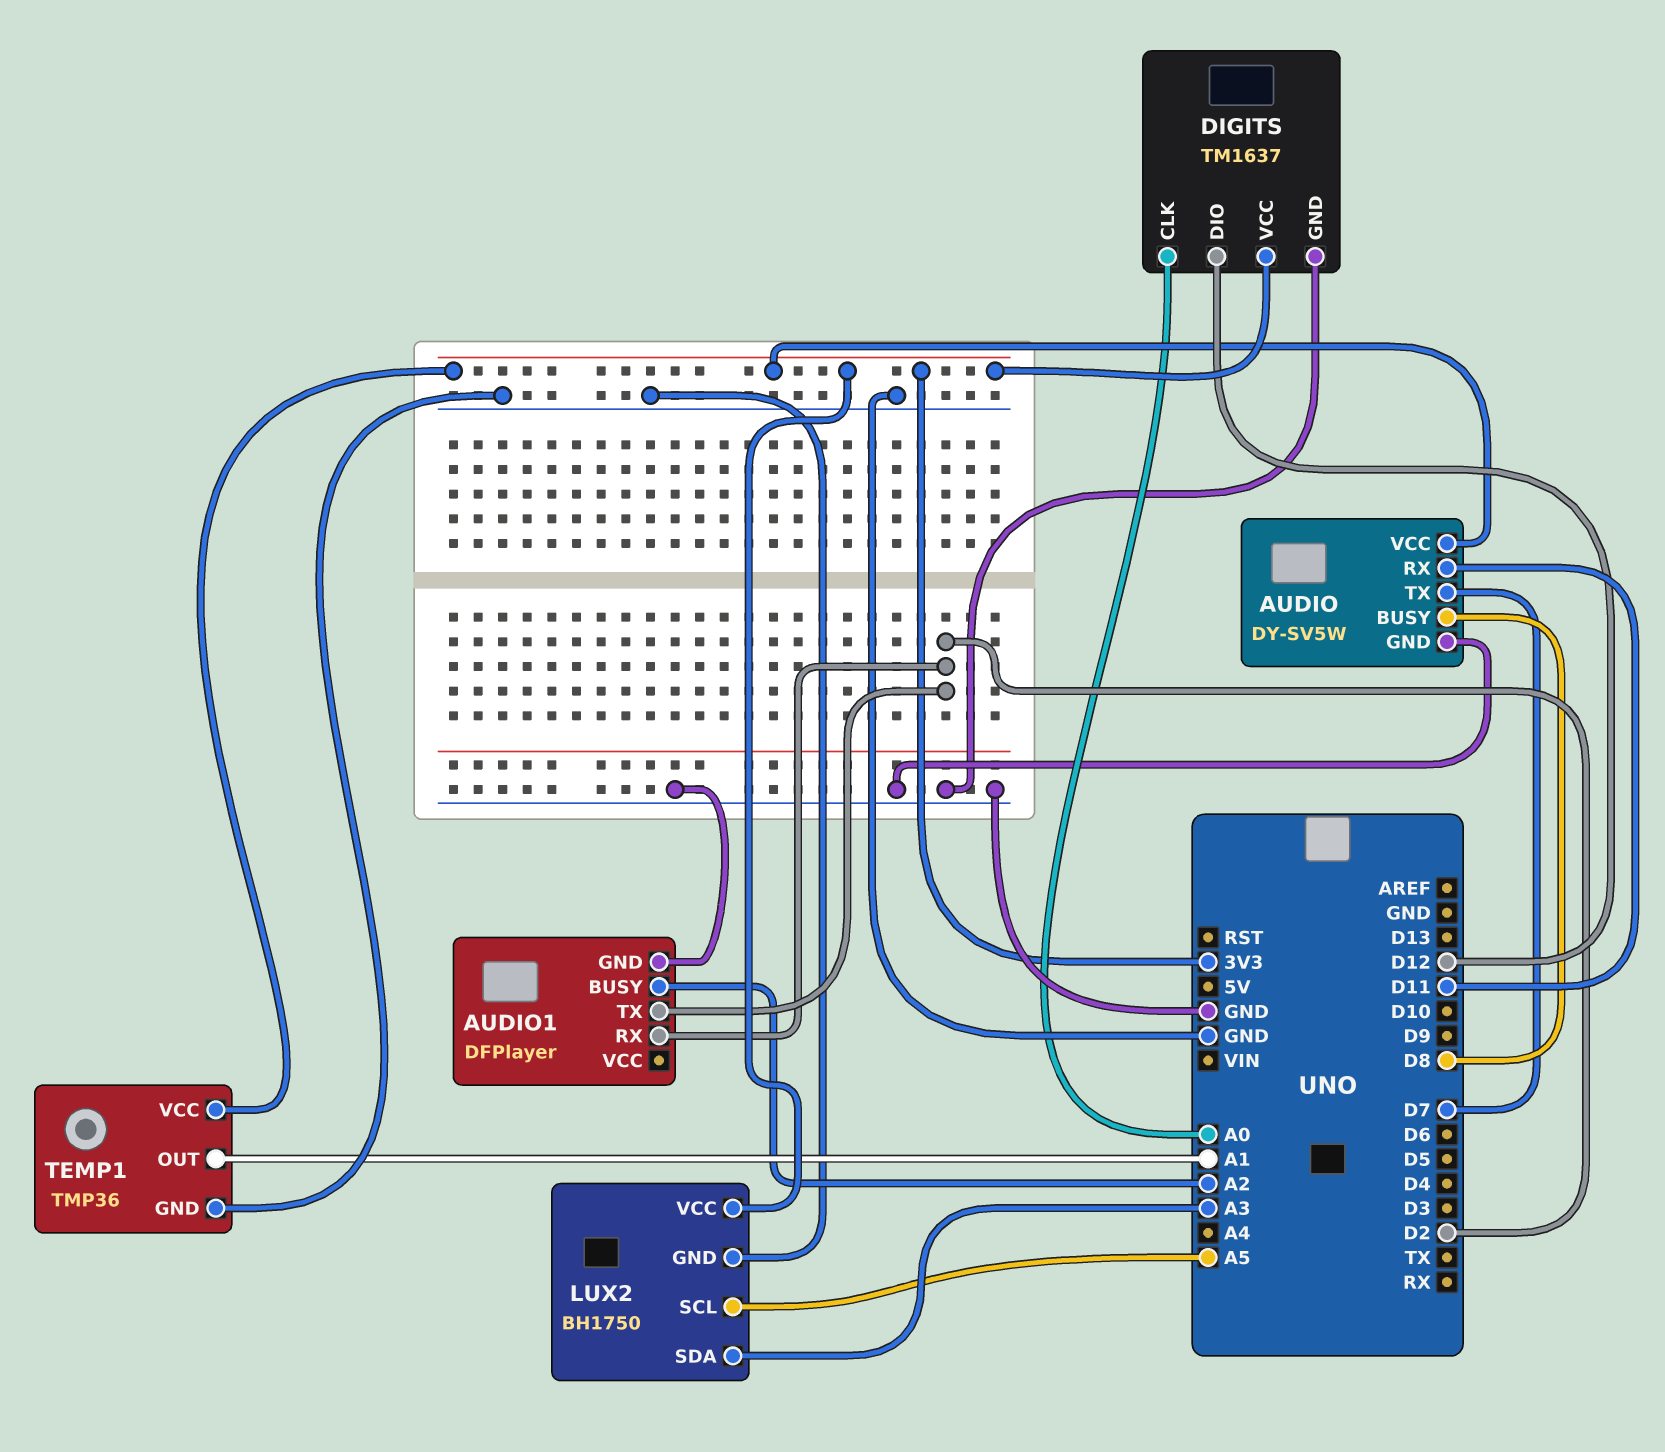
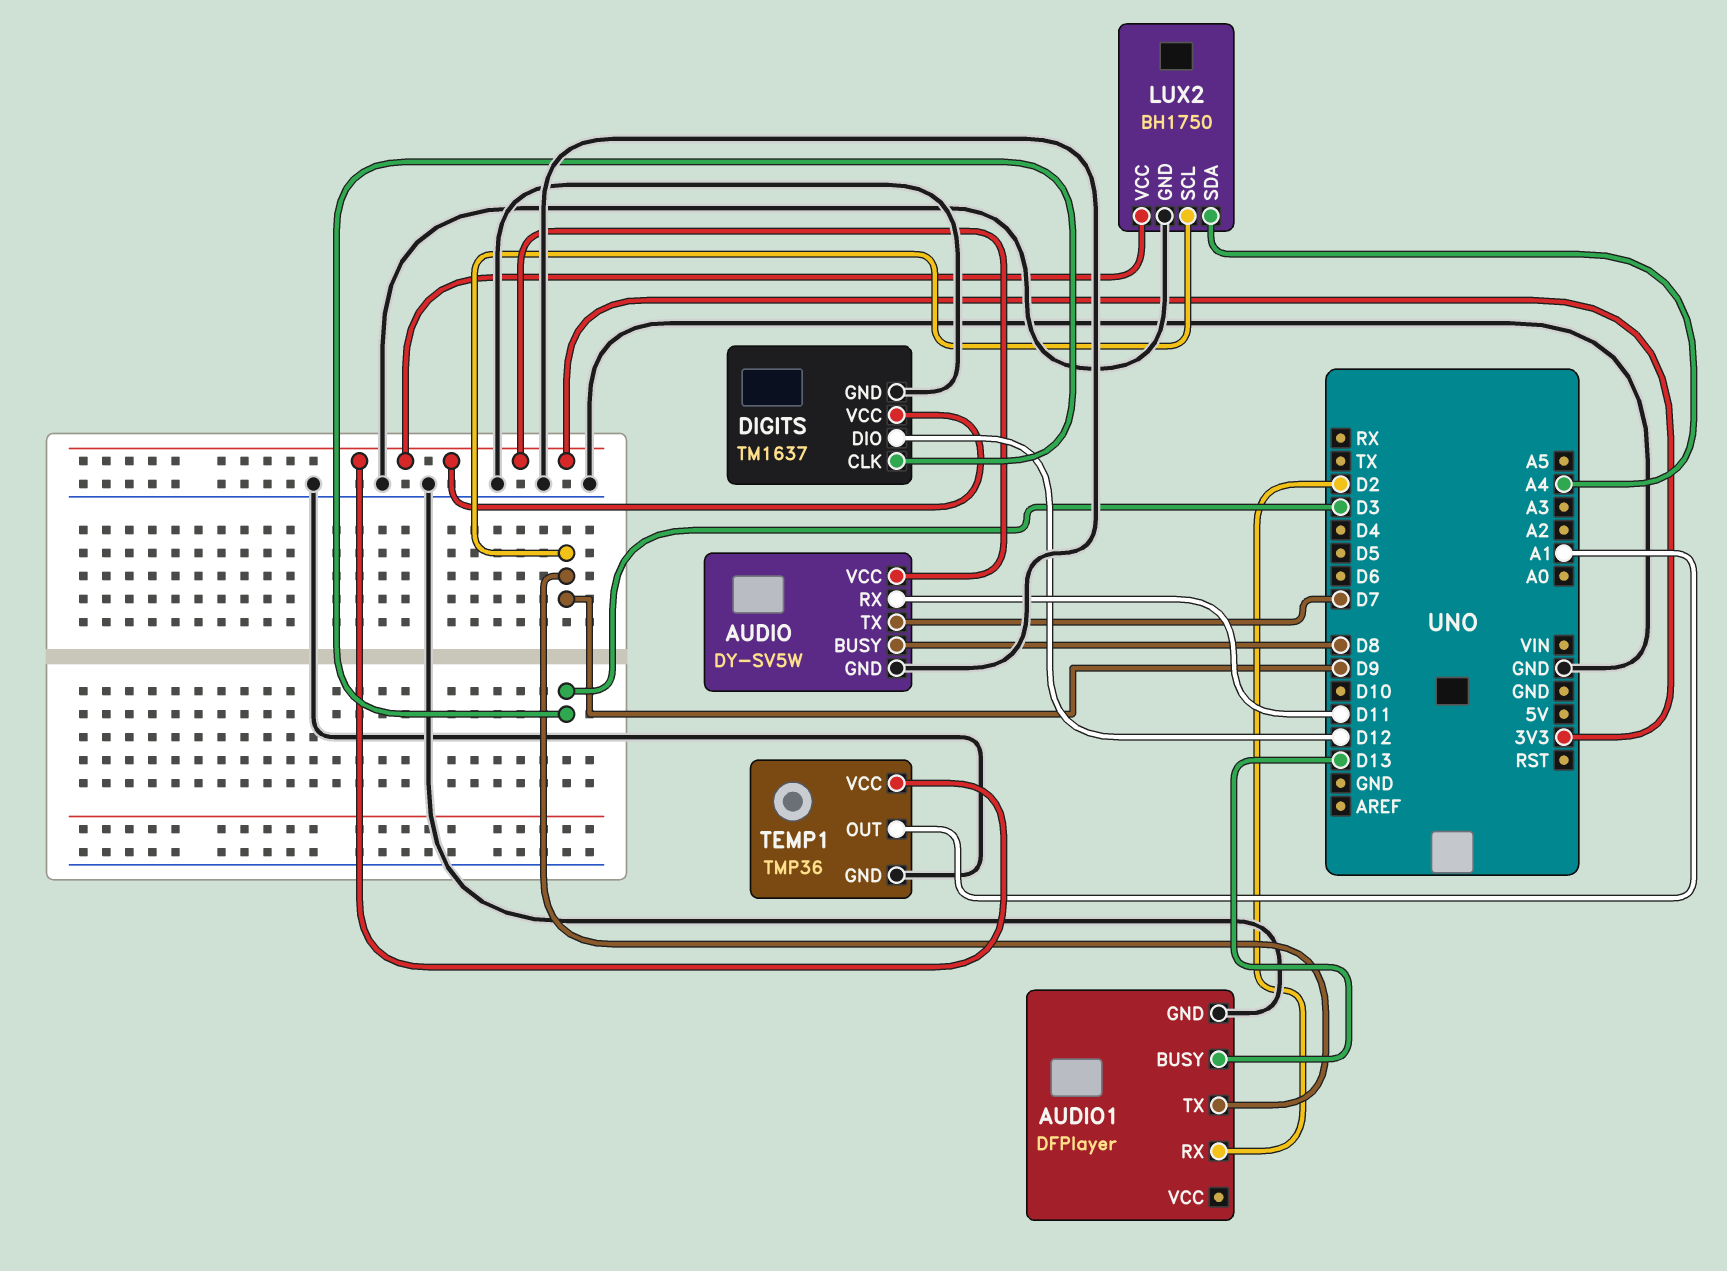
AUDIO1 pin BUSY: A2 -> D13
AUDIO1 pin TX: D2 -> D9
DIGITS pin CLK: A0 -> D3
LUX2 pin SCL: A5 -> D9
LUX2 pin SDA: A3 -> A4

